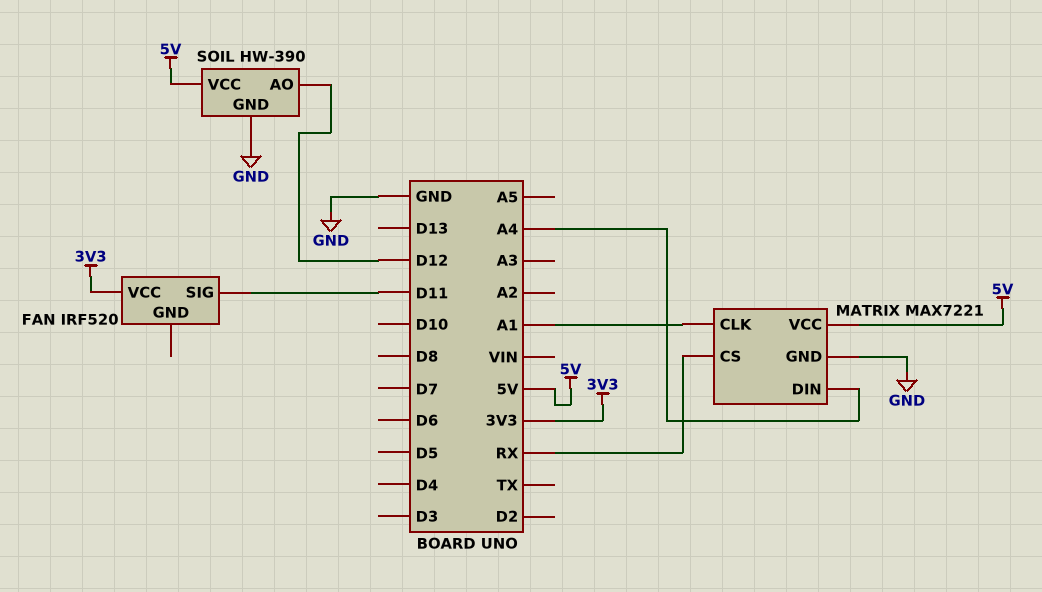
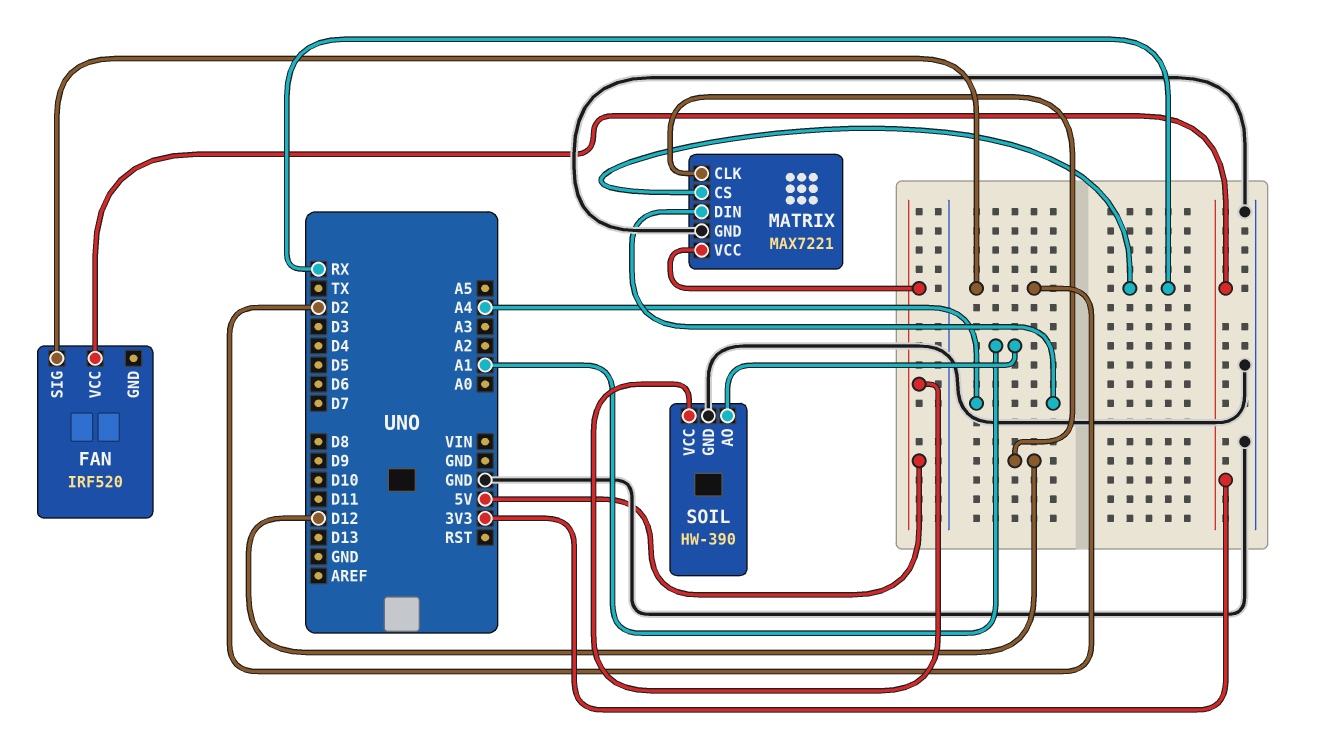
FAN pin SIG: D11 -> D2
MATRIX pin CLK: A1 -> D12
SOIL pin AO: D12 -> A1

